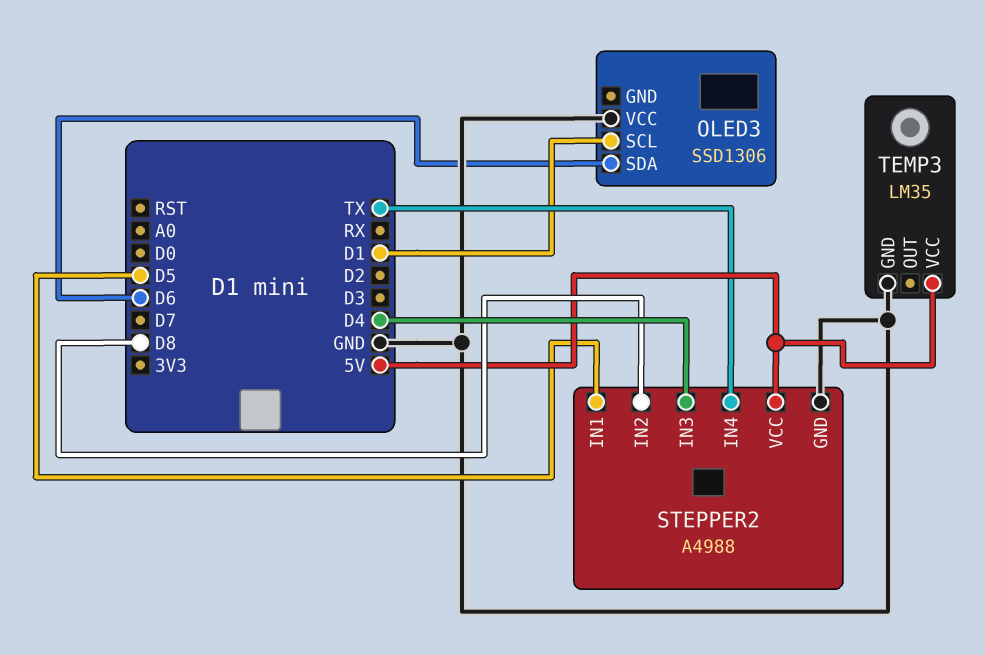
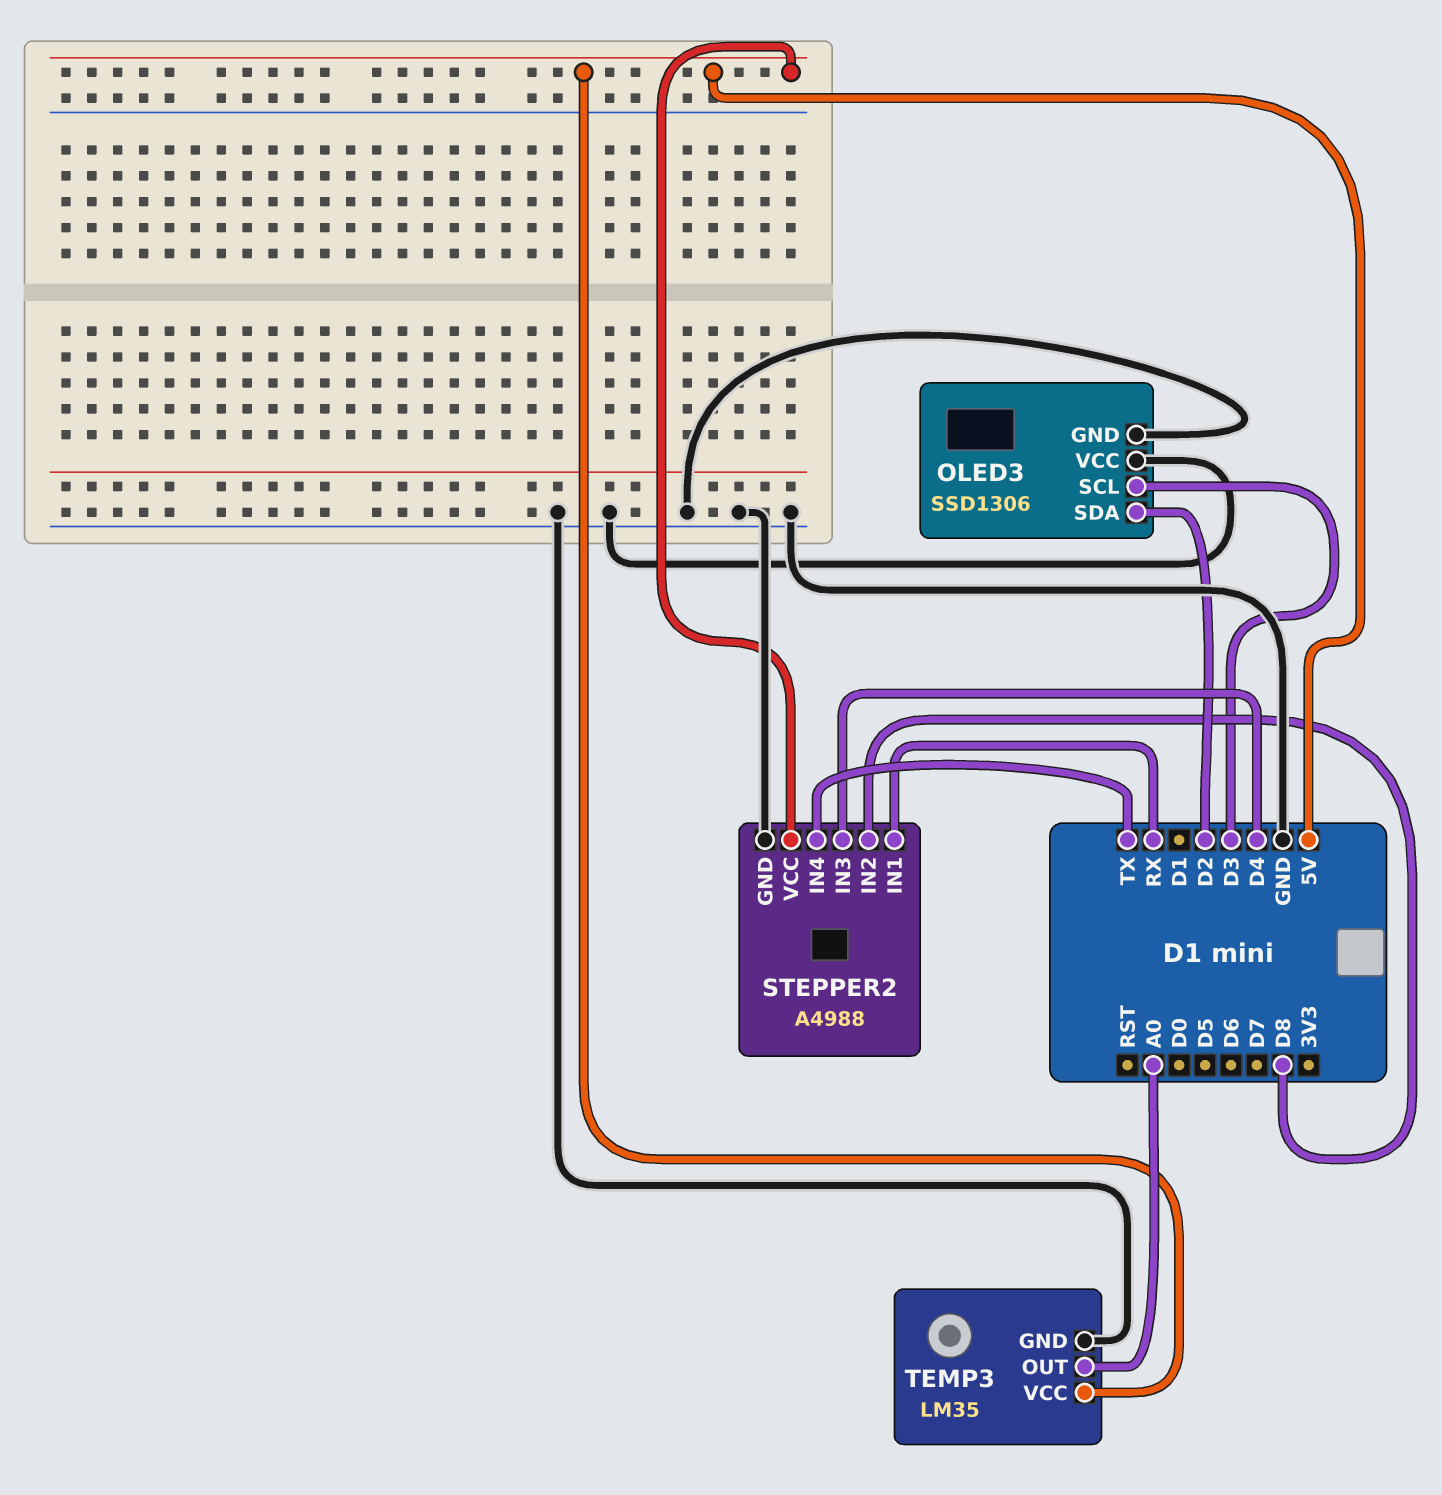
OLED3 pin GND: none -> GND
OLED3 pin SCL: D1 -> D3
OLED3 pin SDA: D6 -> D2
STEPPER2 pin IN1: D5 -> RX
TEMP3 pin OUT: none -> A0

